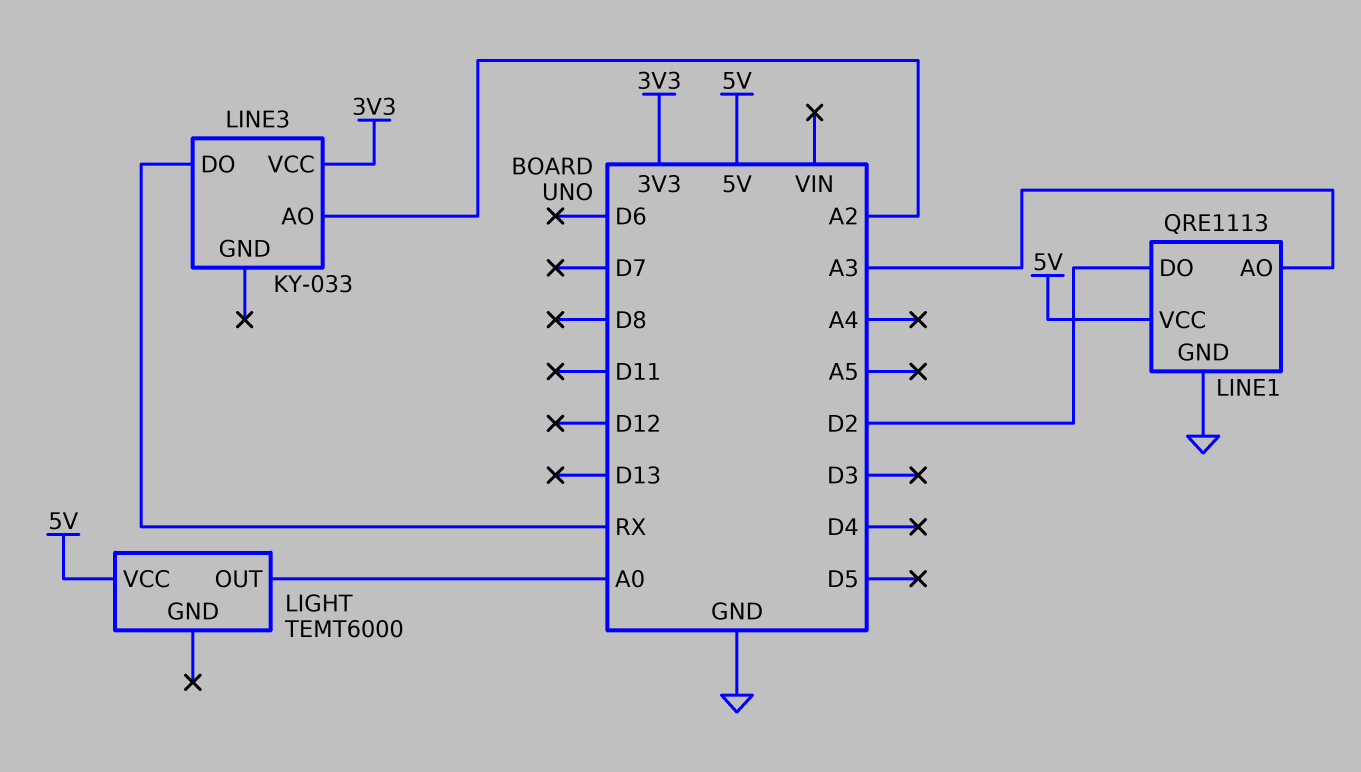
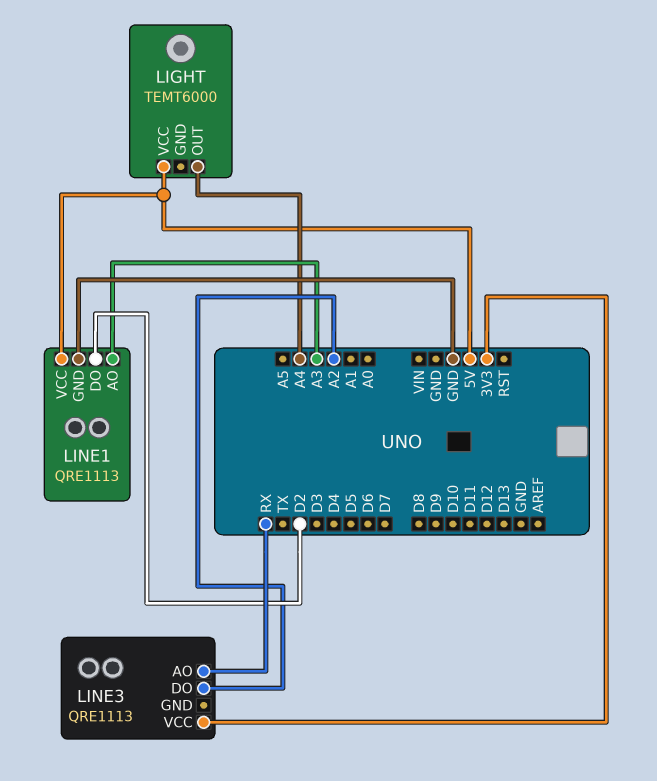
LIGHT pin OUT: A0 -> A4
LINE3: KY-033 -> QRE1113
LINE3 pin AO: A2 -> RX
LINE3 pin DO: RX -> A2

